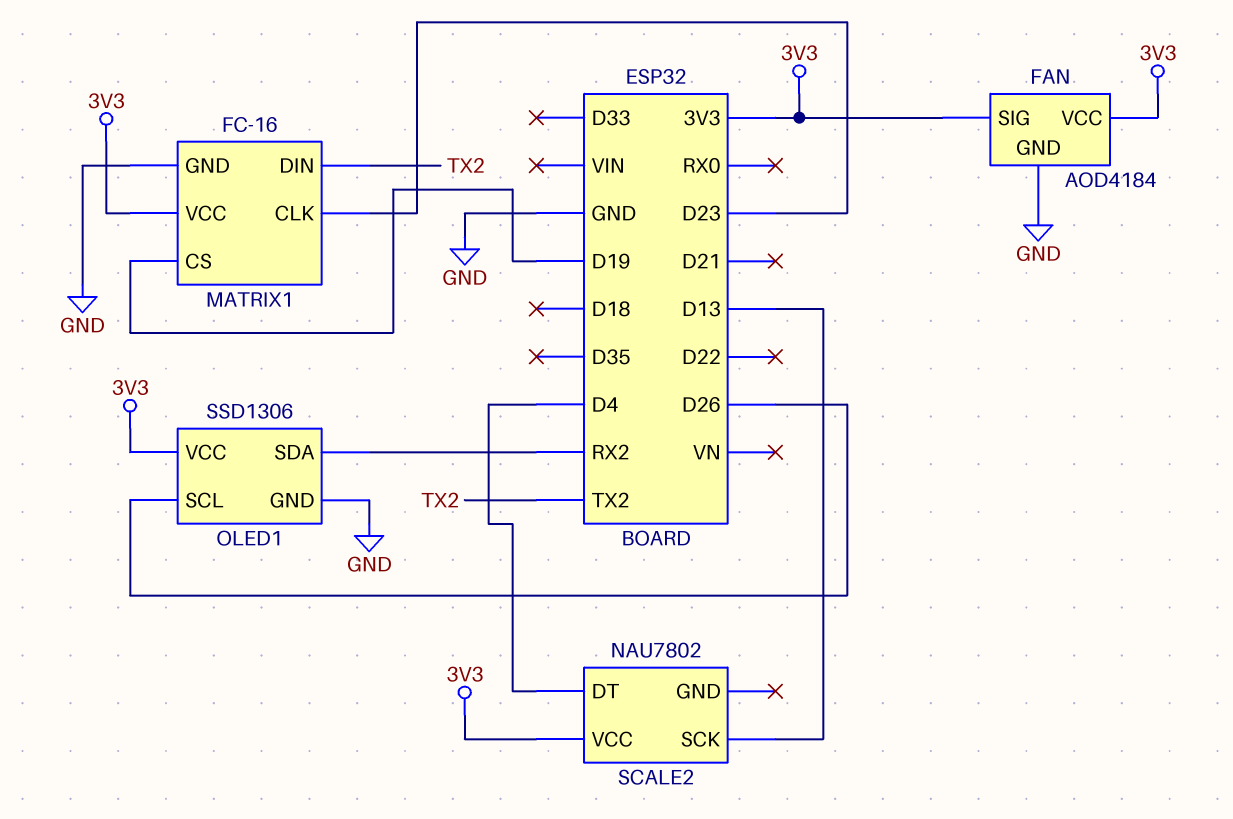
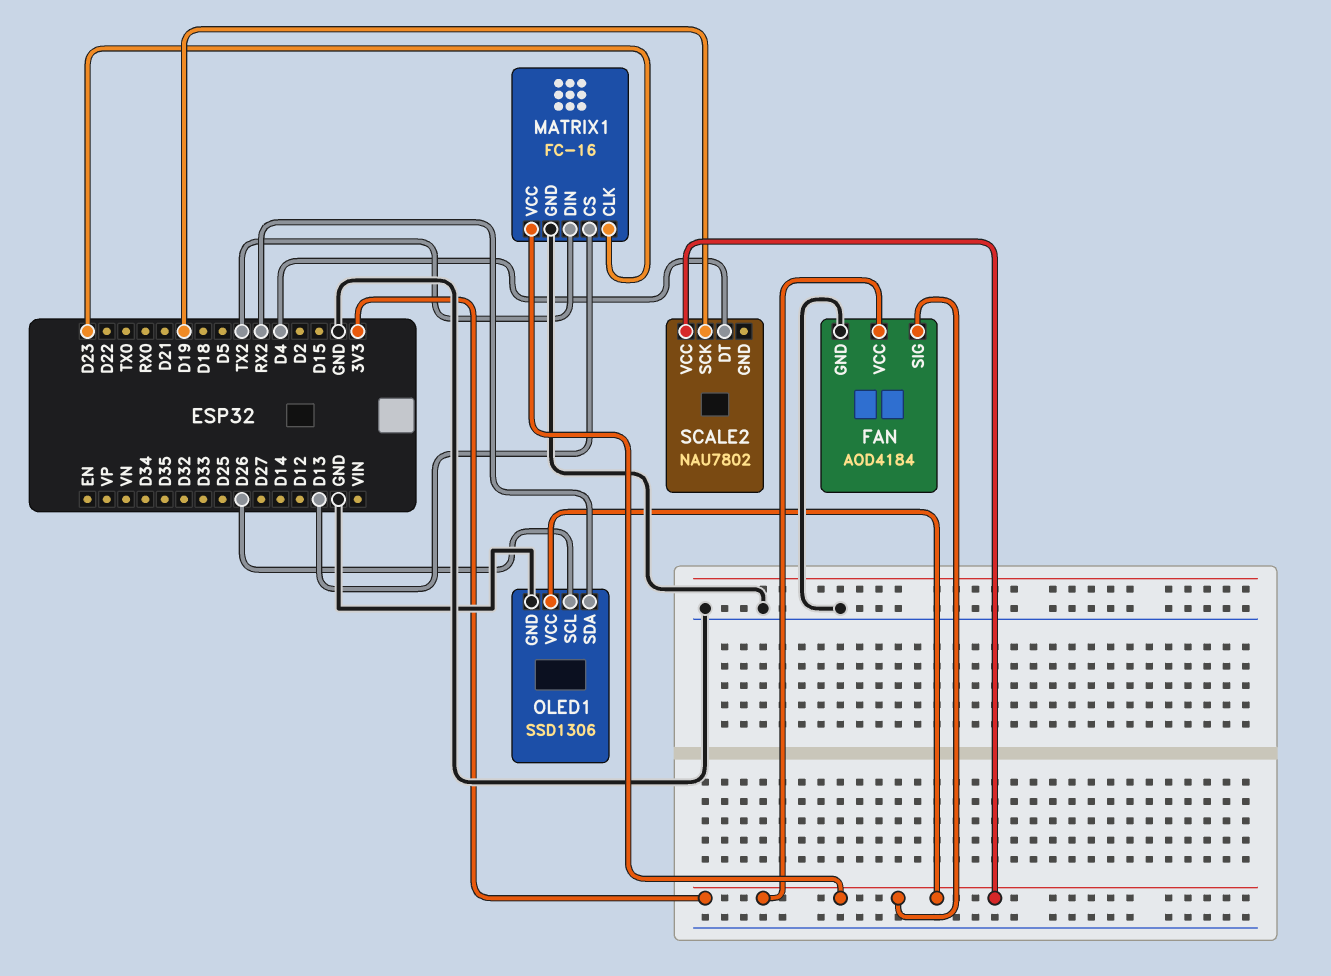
MATRIX1 pin CS: D19 -> D13
SCALE2 pin SCK: D13 -> D19

